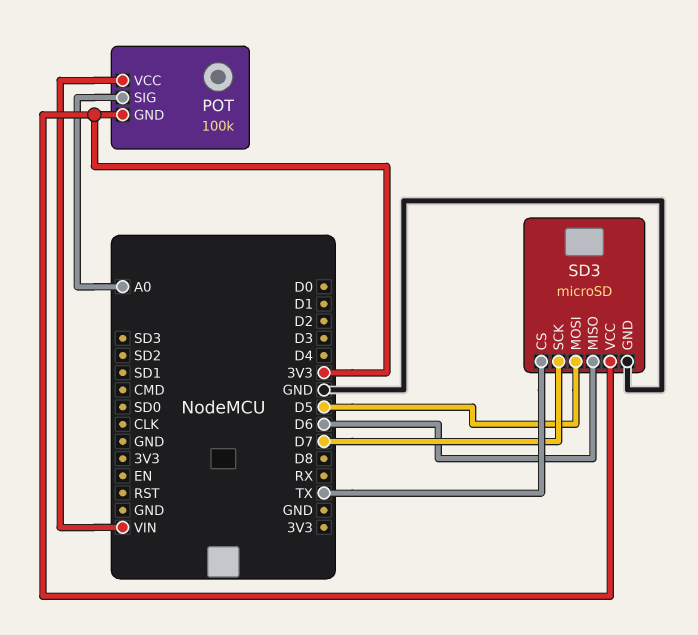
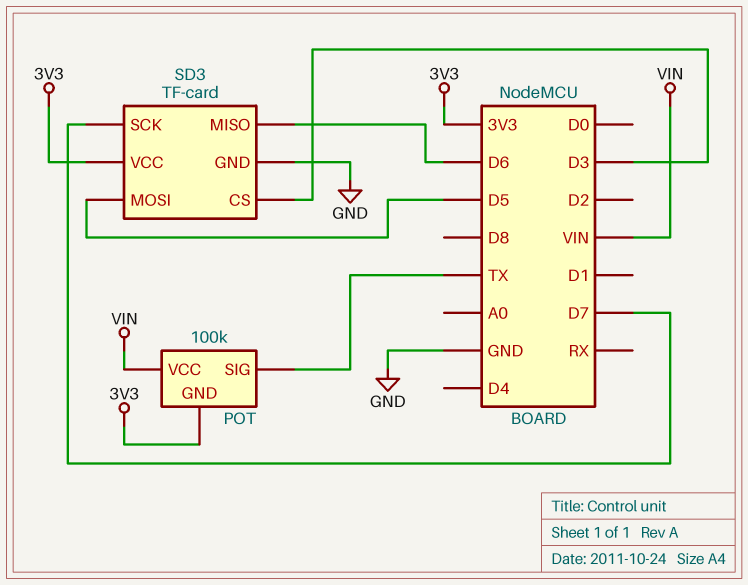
POT pin SIG: A0 -> TX
SD3: microSD -> TF-card
SD3 pin CS: TX -> D3

